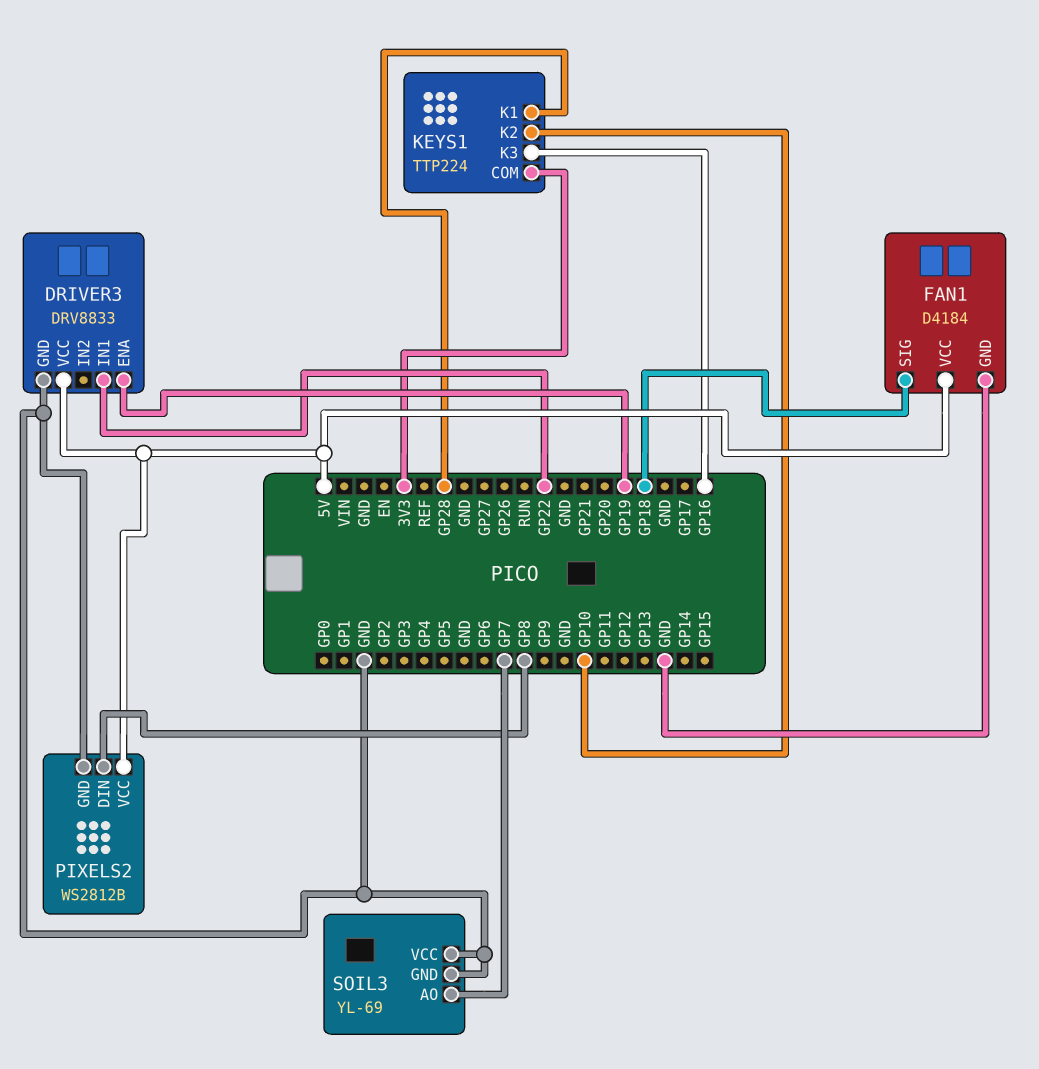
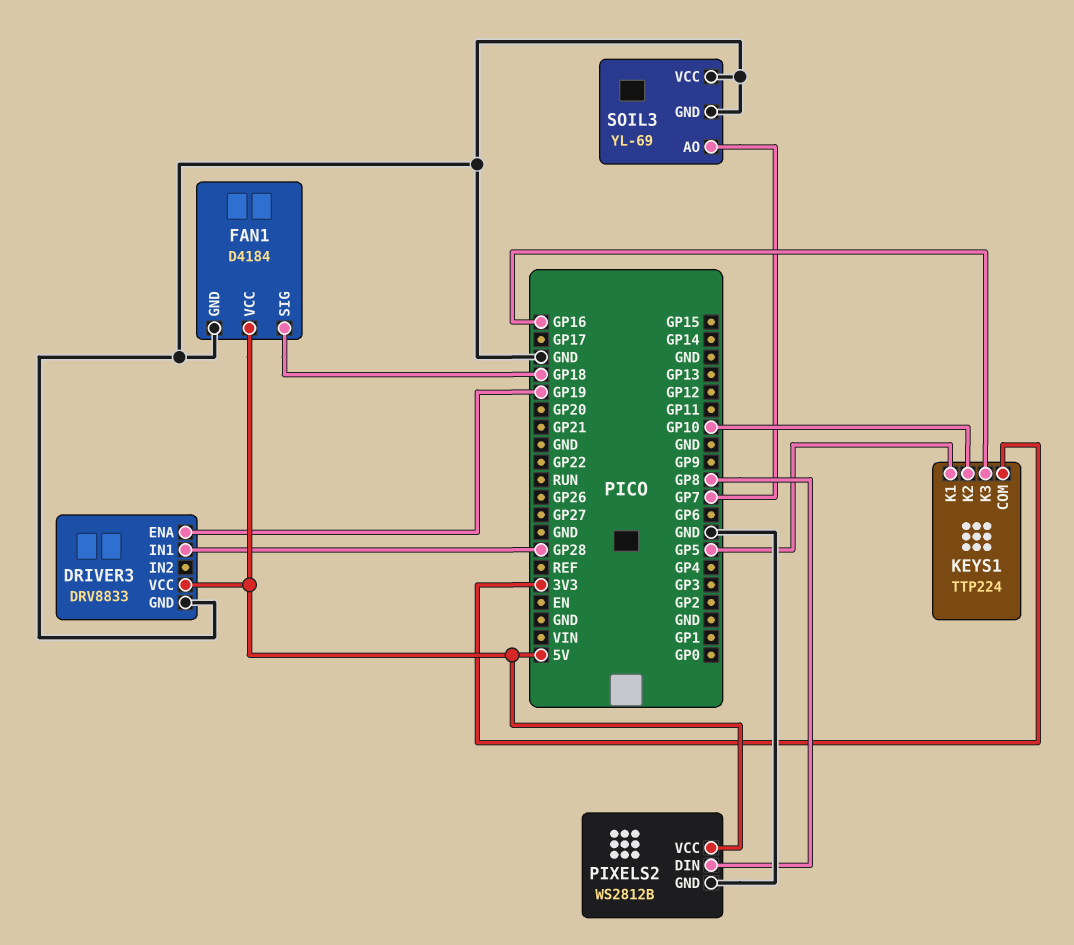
DRIVER3 pin IN1: GP22 -> GP28
KEYS1 pin K1: GP28 -> GP5

